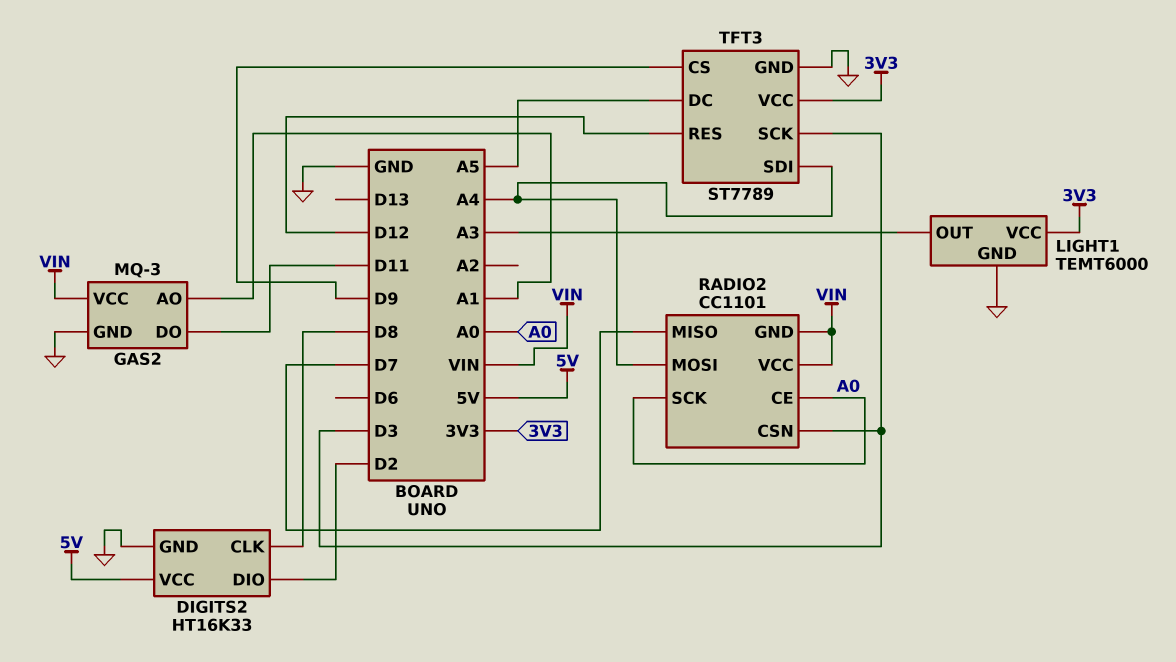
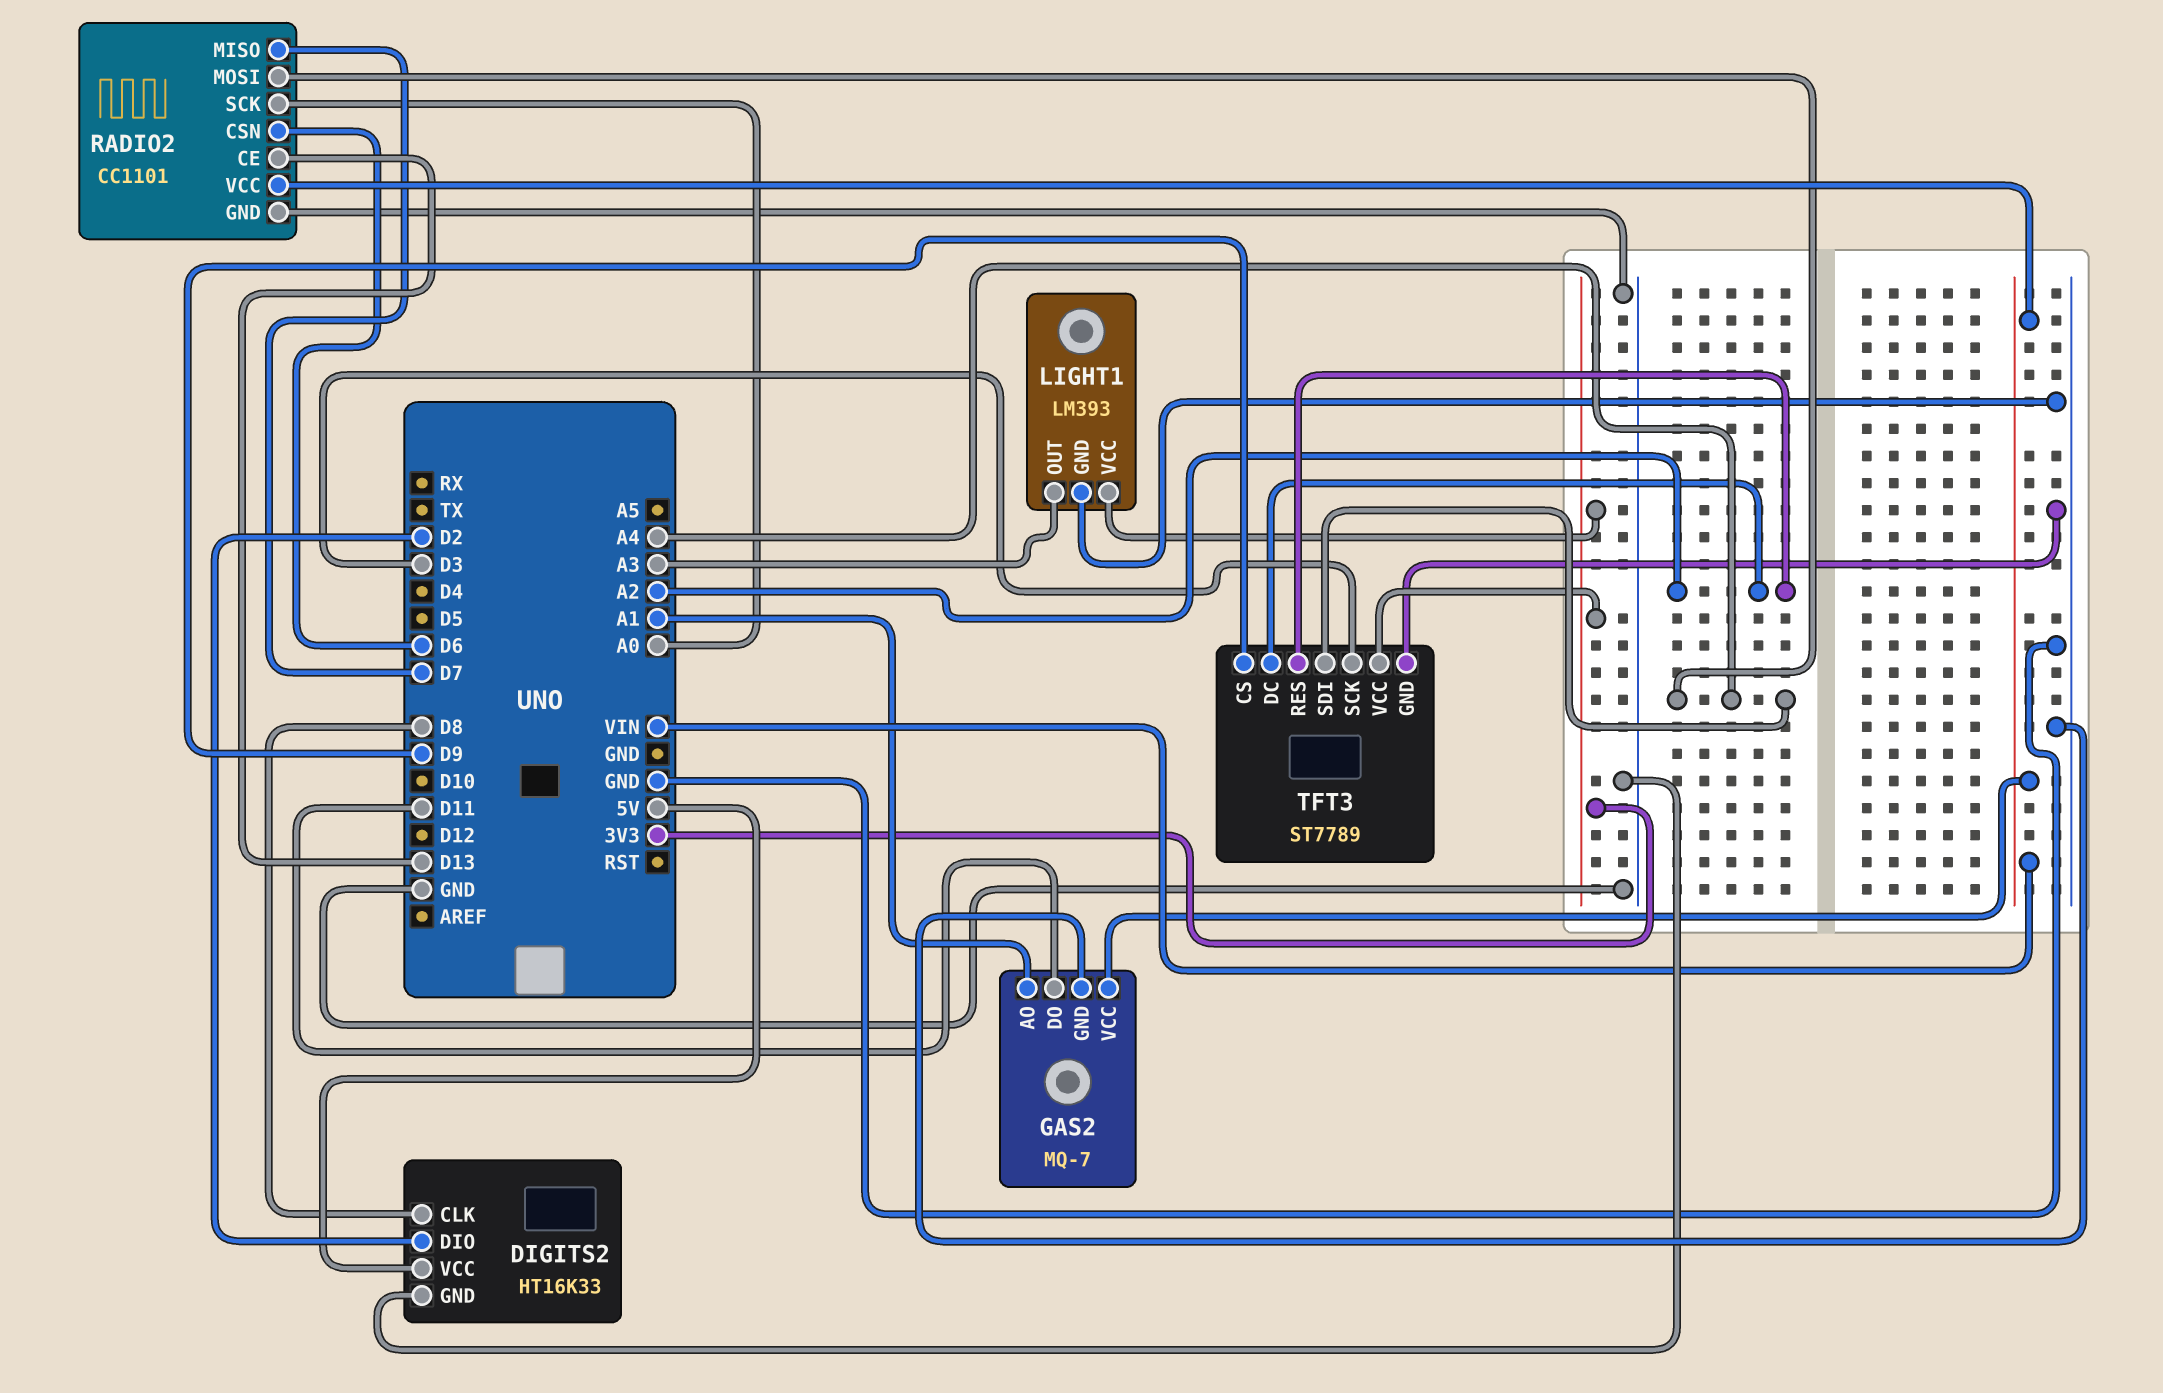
GAS2: MQ-3 -> MQ-7
LIGHT1: TEMT6000 -> LM393
RADIO2 pin CE: A0 -> D13
RADIO2 pin CSN: D3 -> D6
RADIO2 pin GND: VIN -> GND
TFT3 pin DC: A5 -> A2
TFT3 pin RES: D12 -> A2

